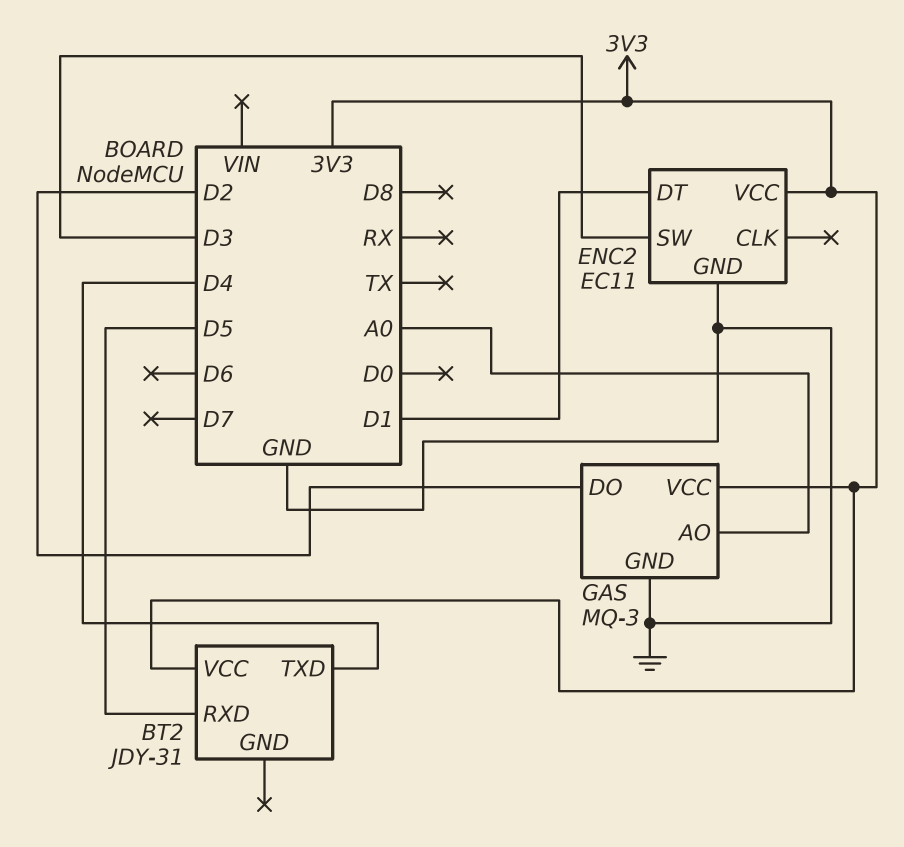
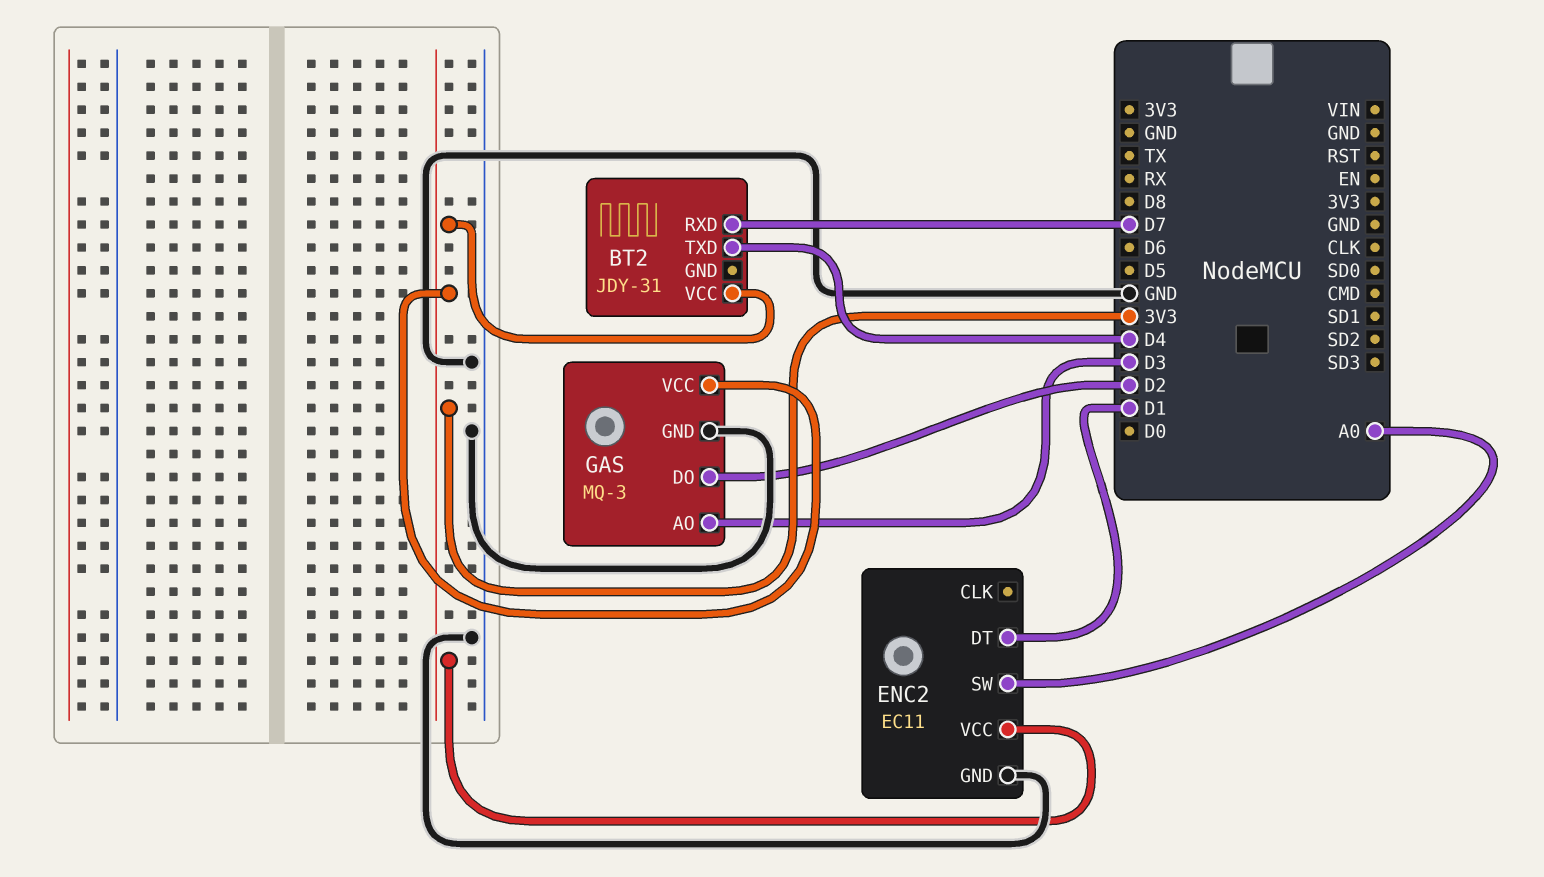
BT2 pin RXD: D5 -> D7
ENC2 pin SW: D3 -> A0
GAS pin AO: A0 -> D3

